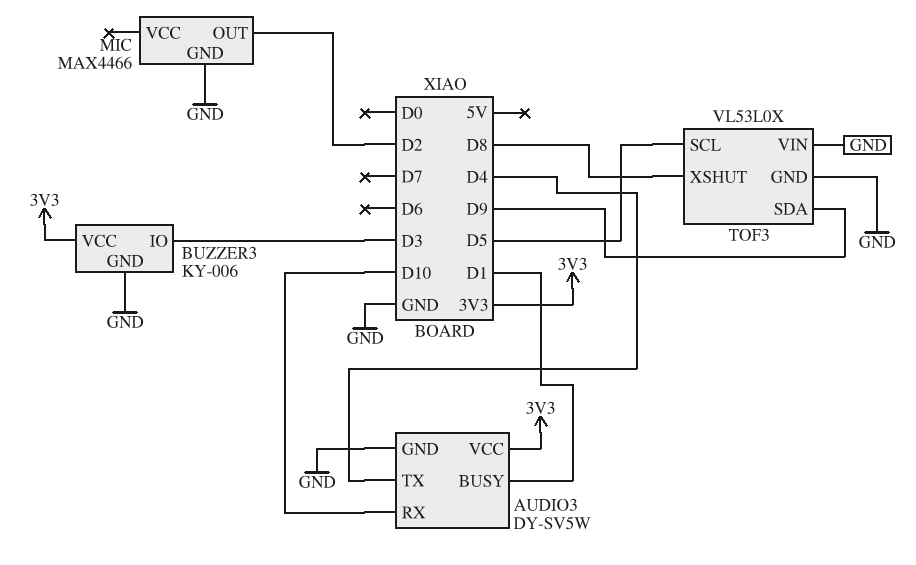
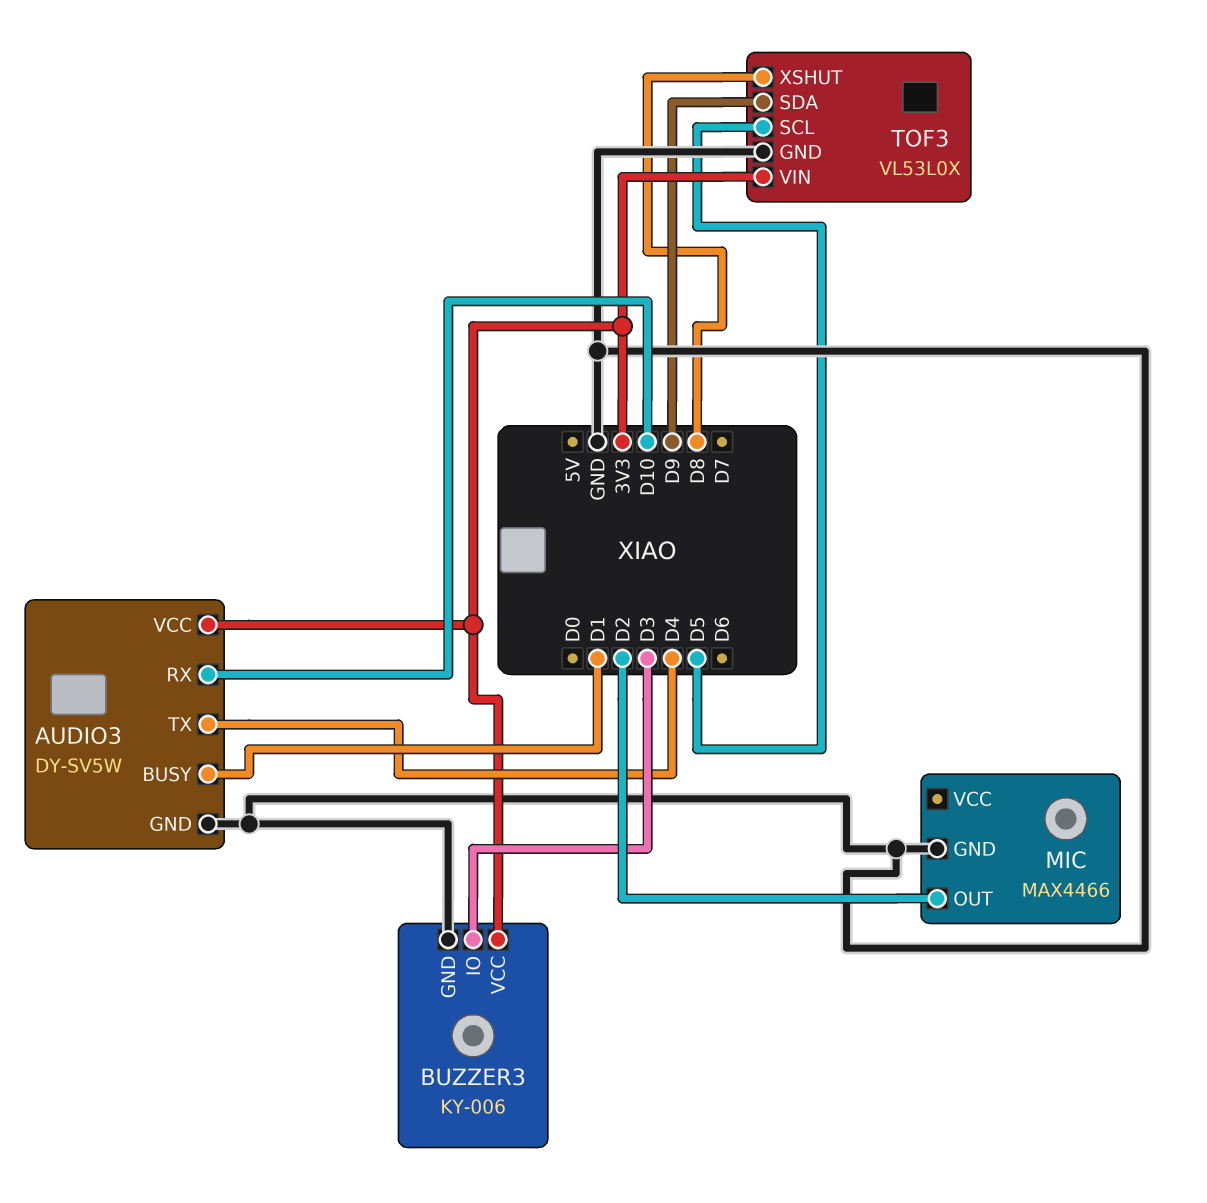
TOF3 pin VIN: GND -> 3V3

